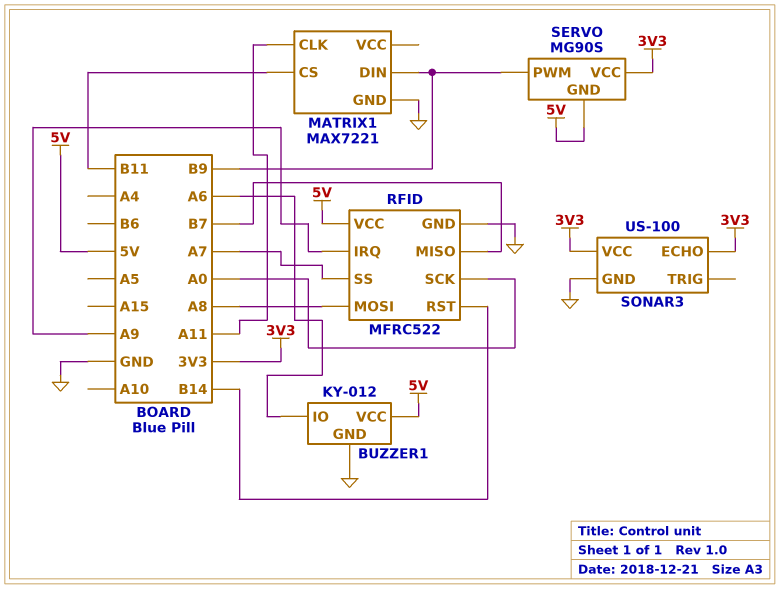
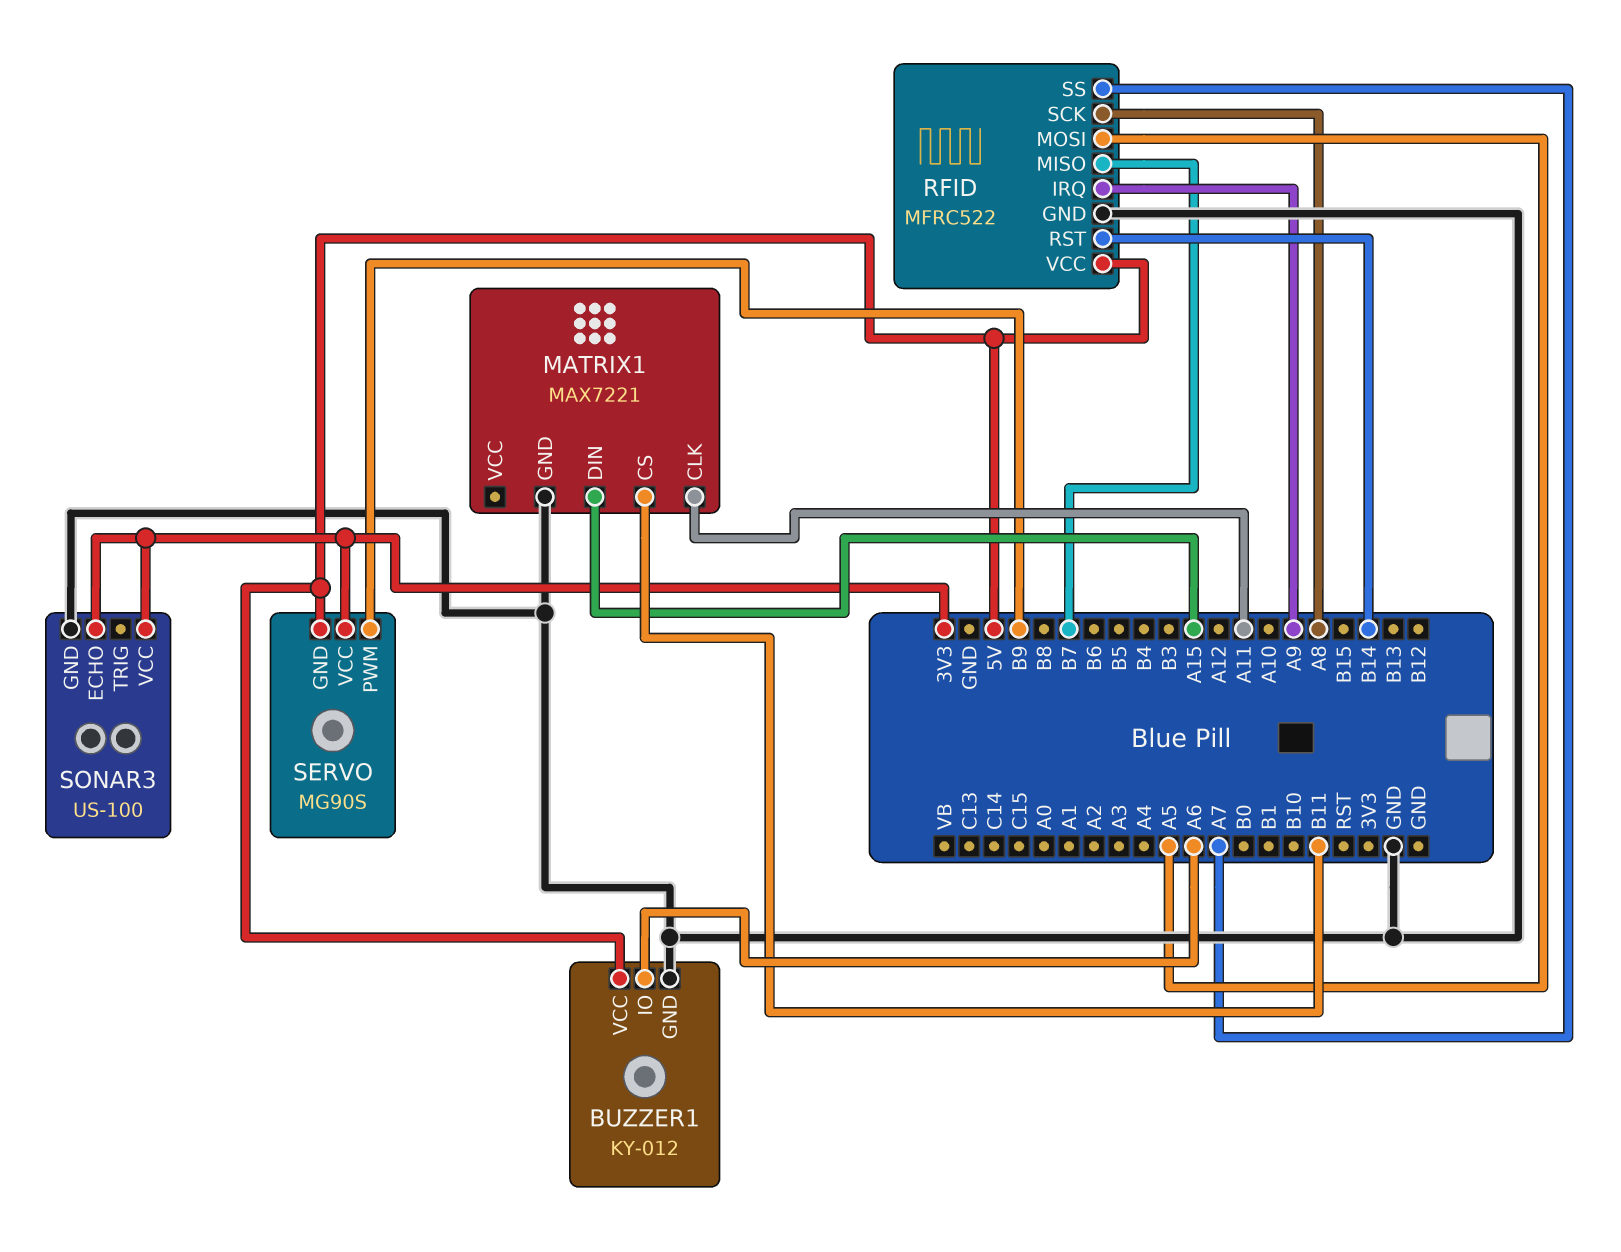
MATRIX1 pin DIN: B9 -> A15
RFID pin MOSI: A8 -> A5
RFID pin SCK: A0 -> A8

